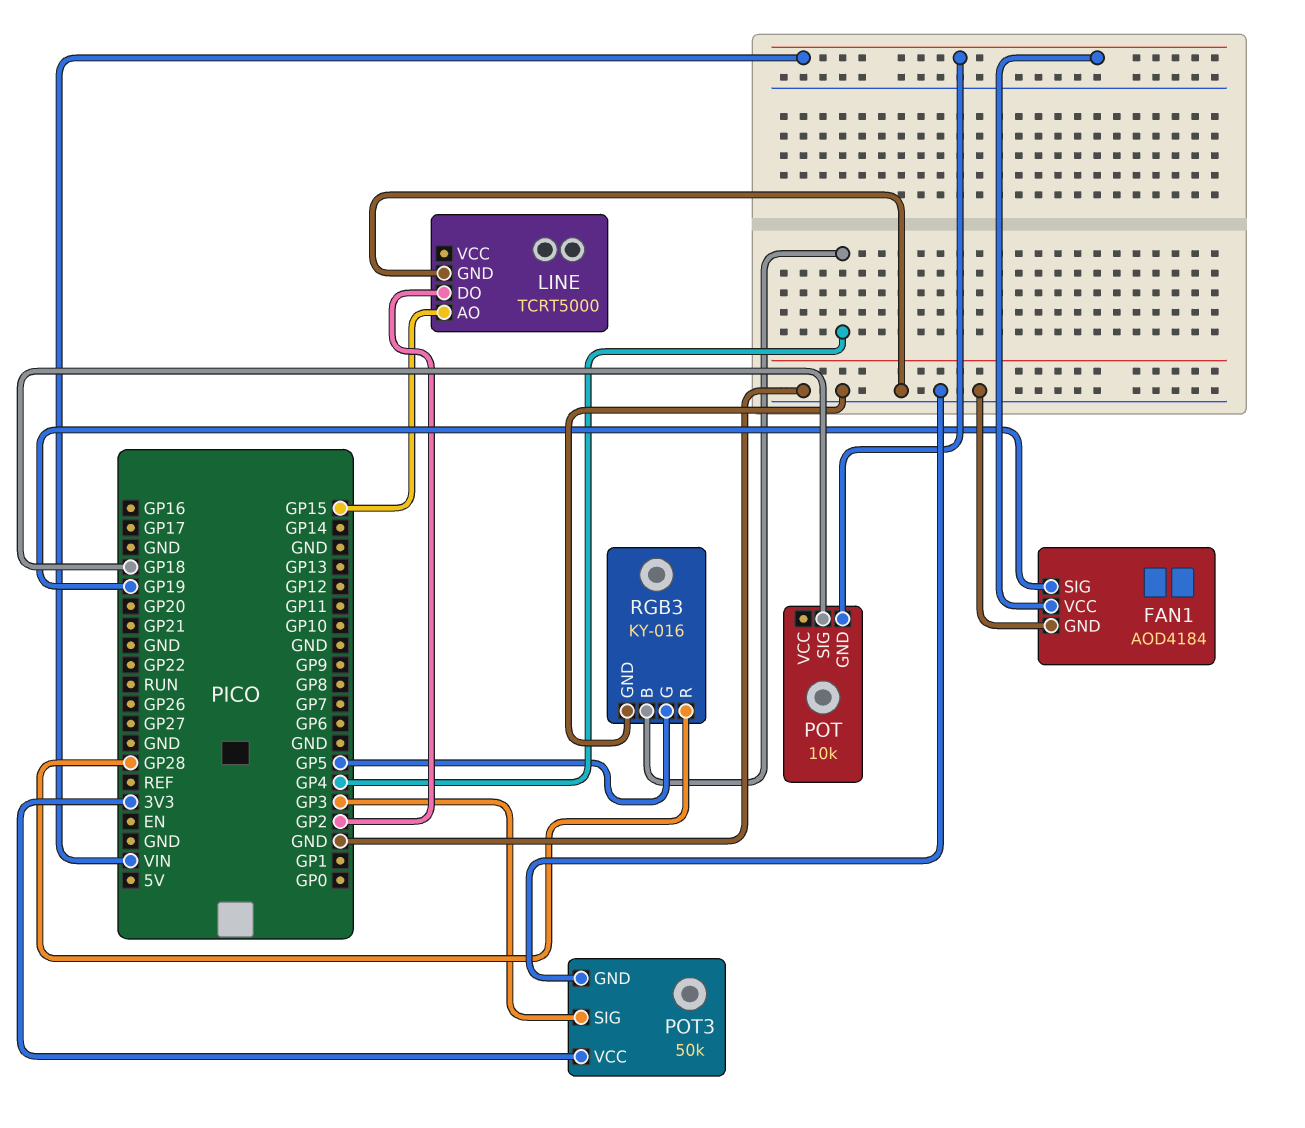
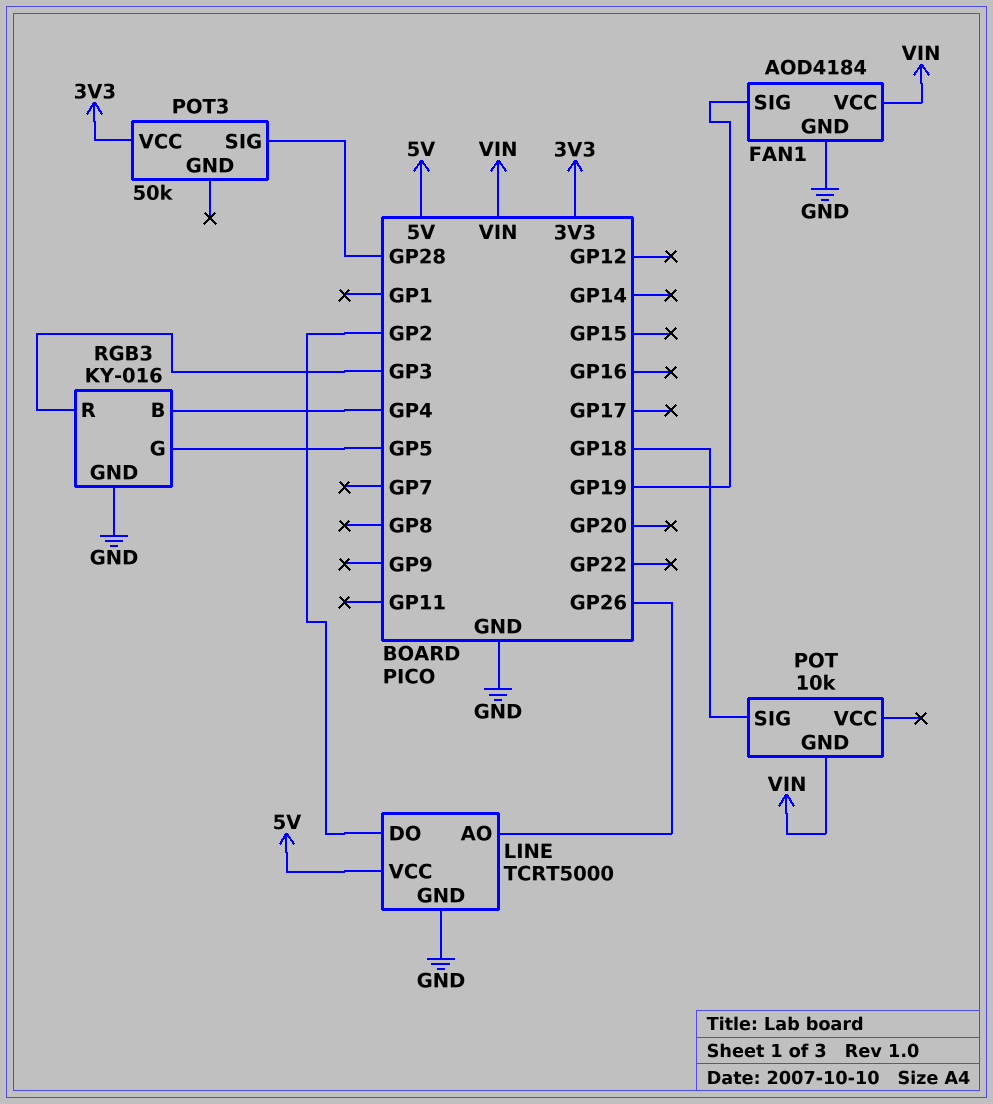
LINE pin AO: GP15 -> GP26
LINE pin VCC: none -> 5V
POT3 pin GND: GND -> none
POT3 pin SIG: GP3 -> GP28
RGB3 pin R: GP28 -> GP3

